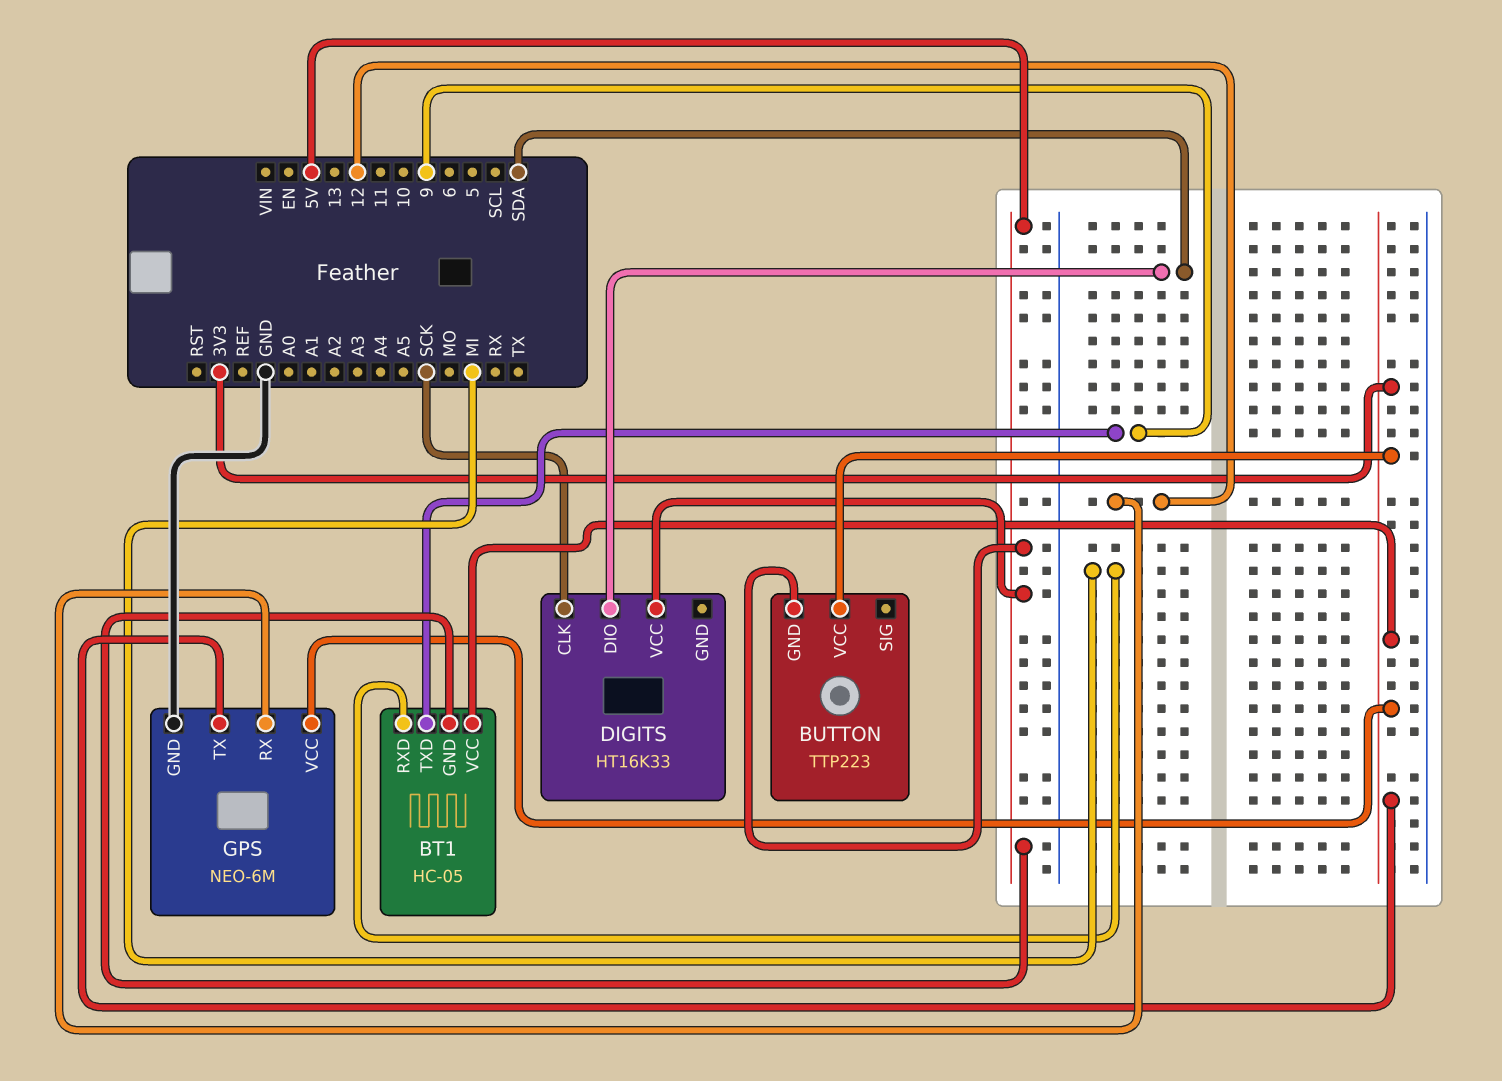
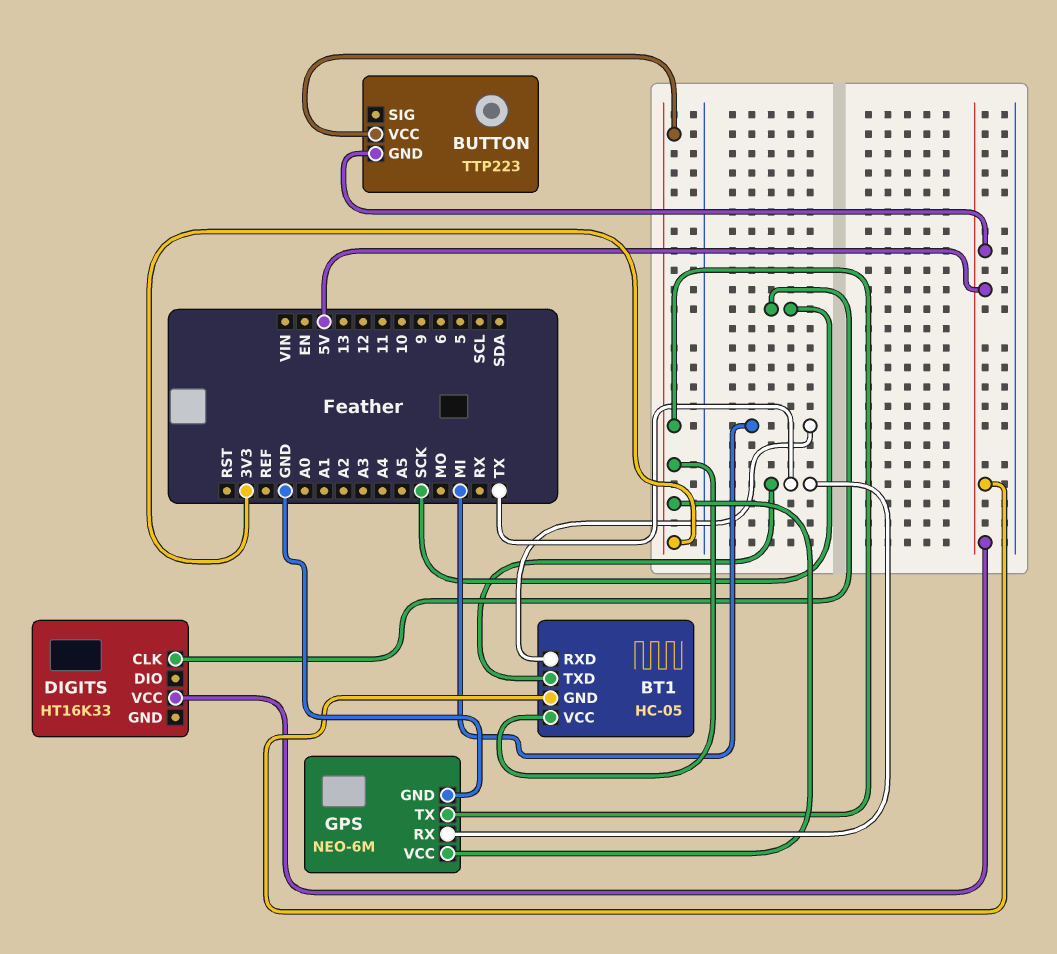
BT1 pin TXD: 9 -> TX
DIGITS pin DIO: SDA -> none
GPS pin RX: 12 -> TX

